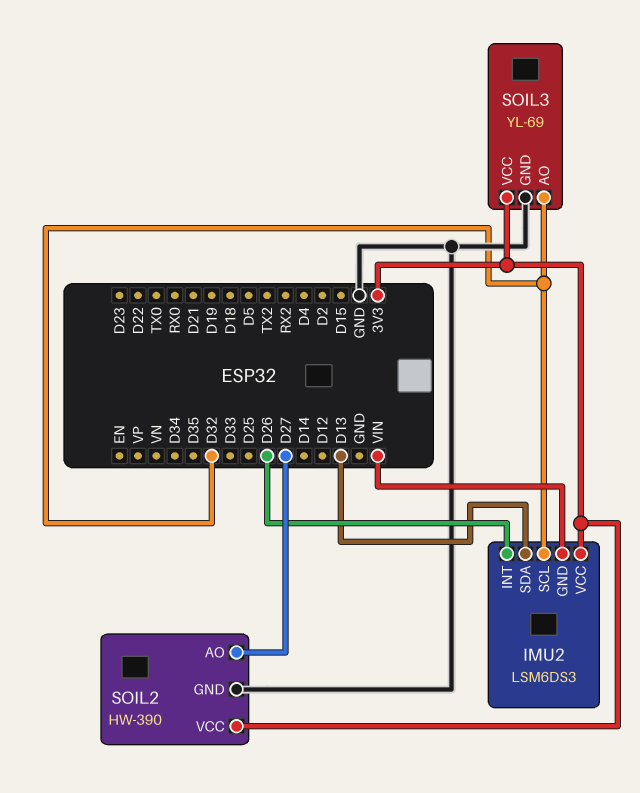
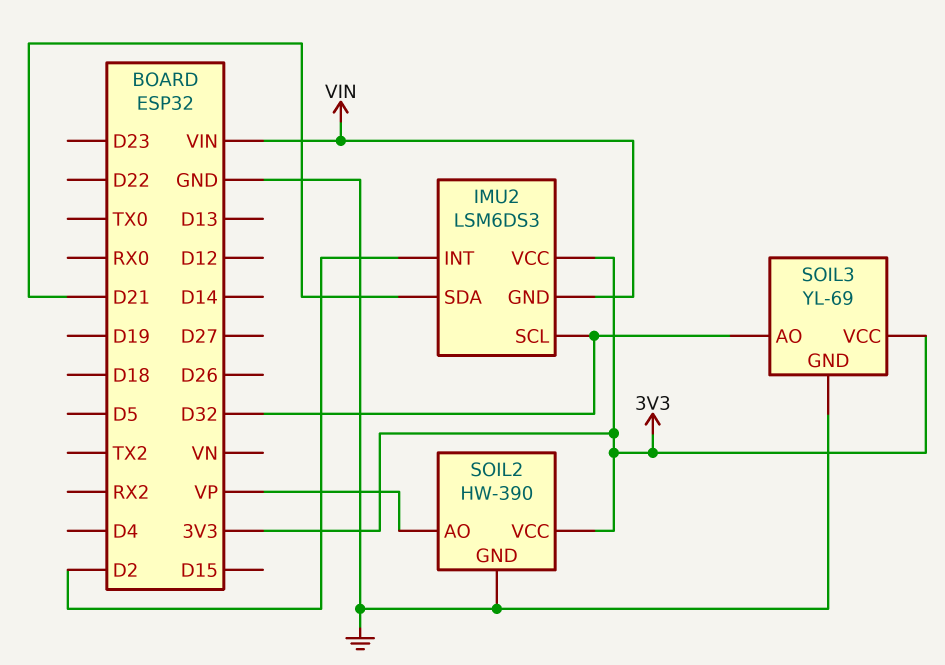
IMU2 pin INT: D26 -> D2
IMU2 pin SDA: D13 -> D21
SOIL2 pin AO: D27 -> VP

